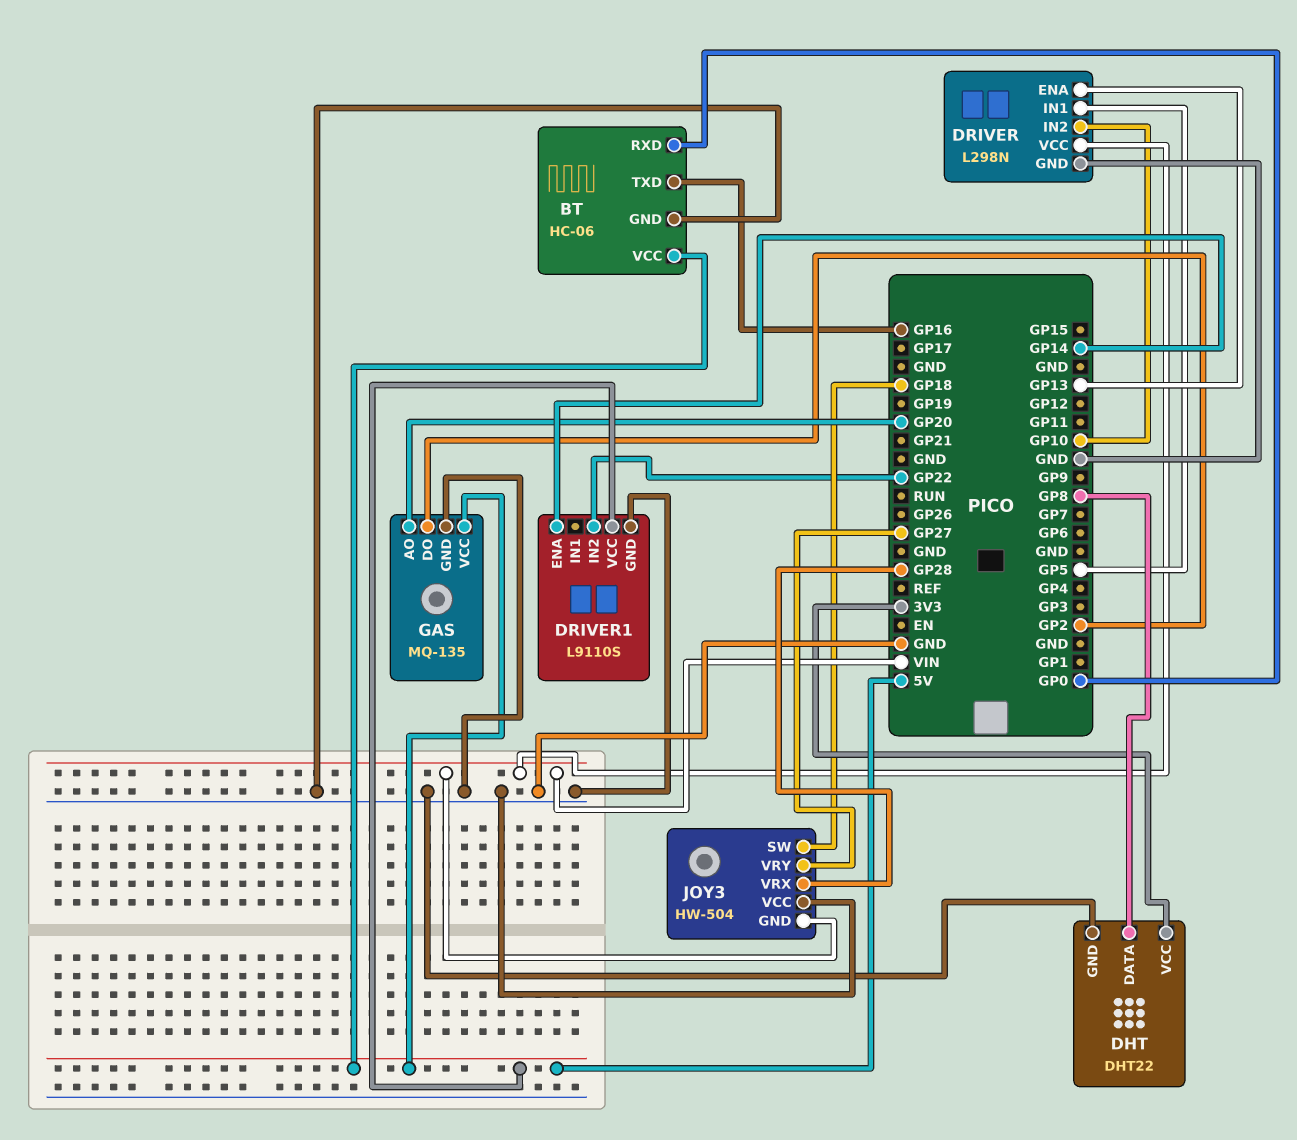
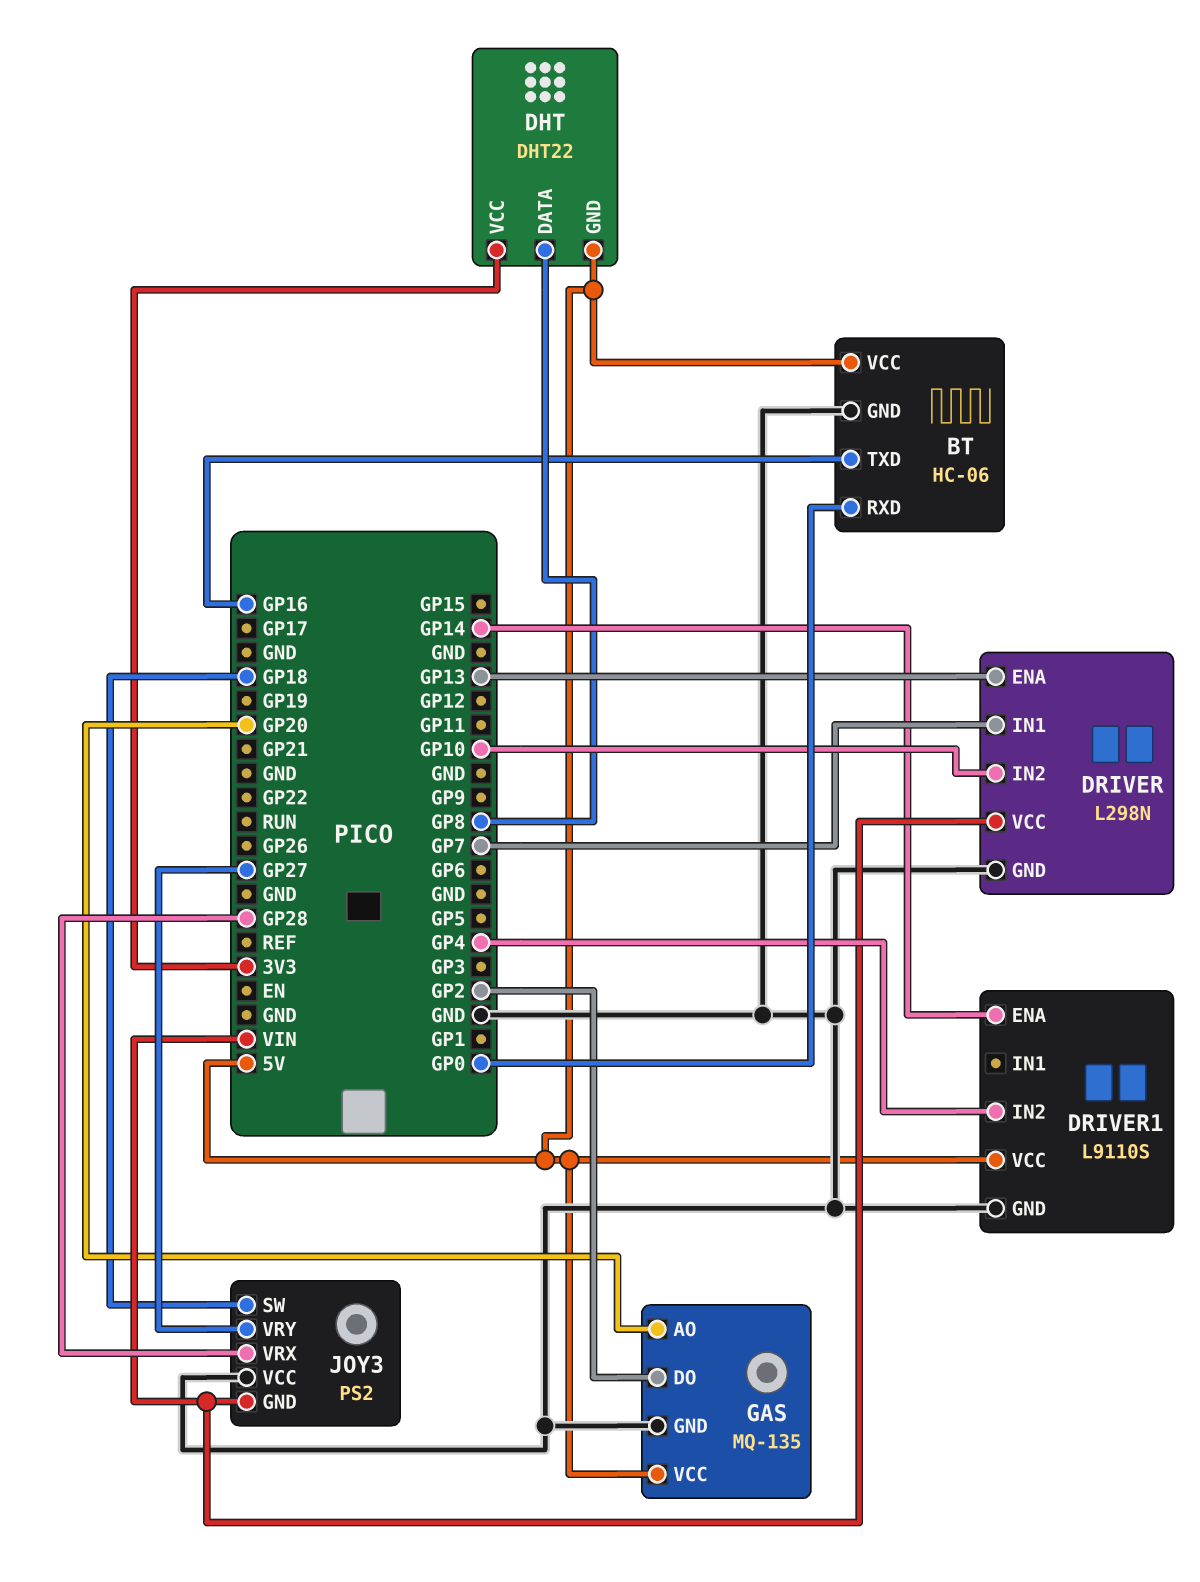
DHT pin GND: GND -> 5V
DRIVER pin IN1: GP5 -> GP7
DRIVER1 pin IN2: GP22 -> GP4
JOY3: HW-504 -> PS2

